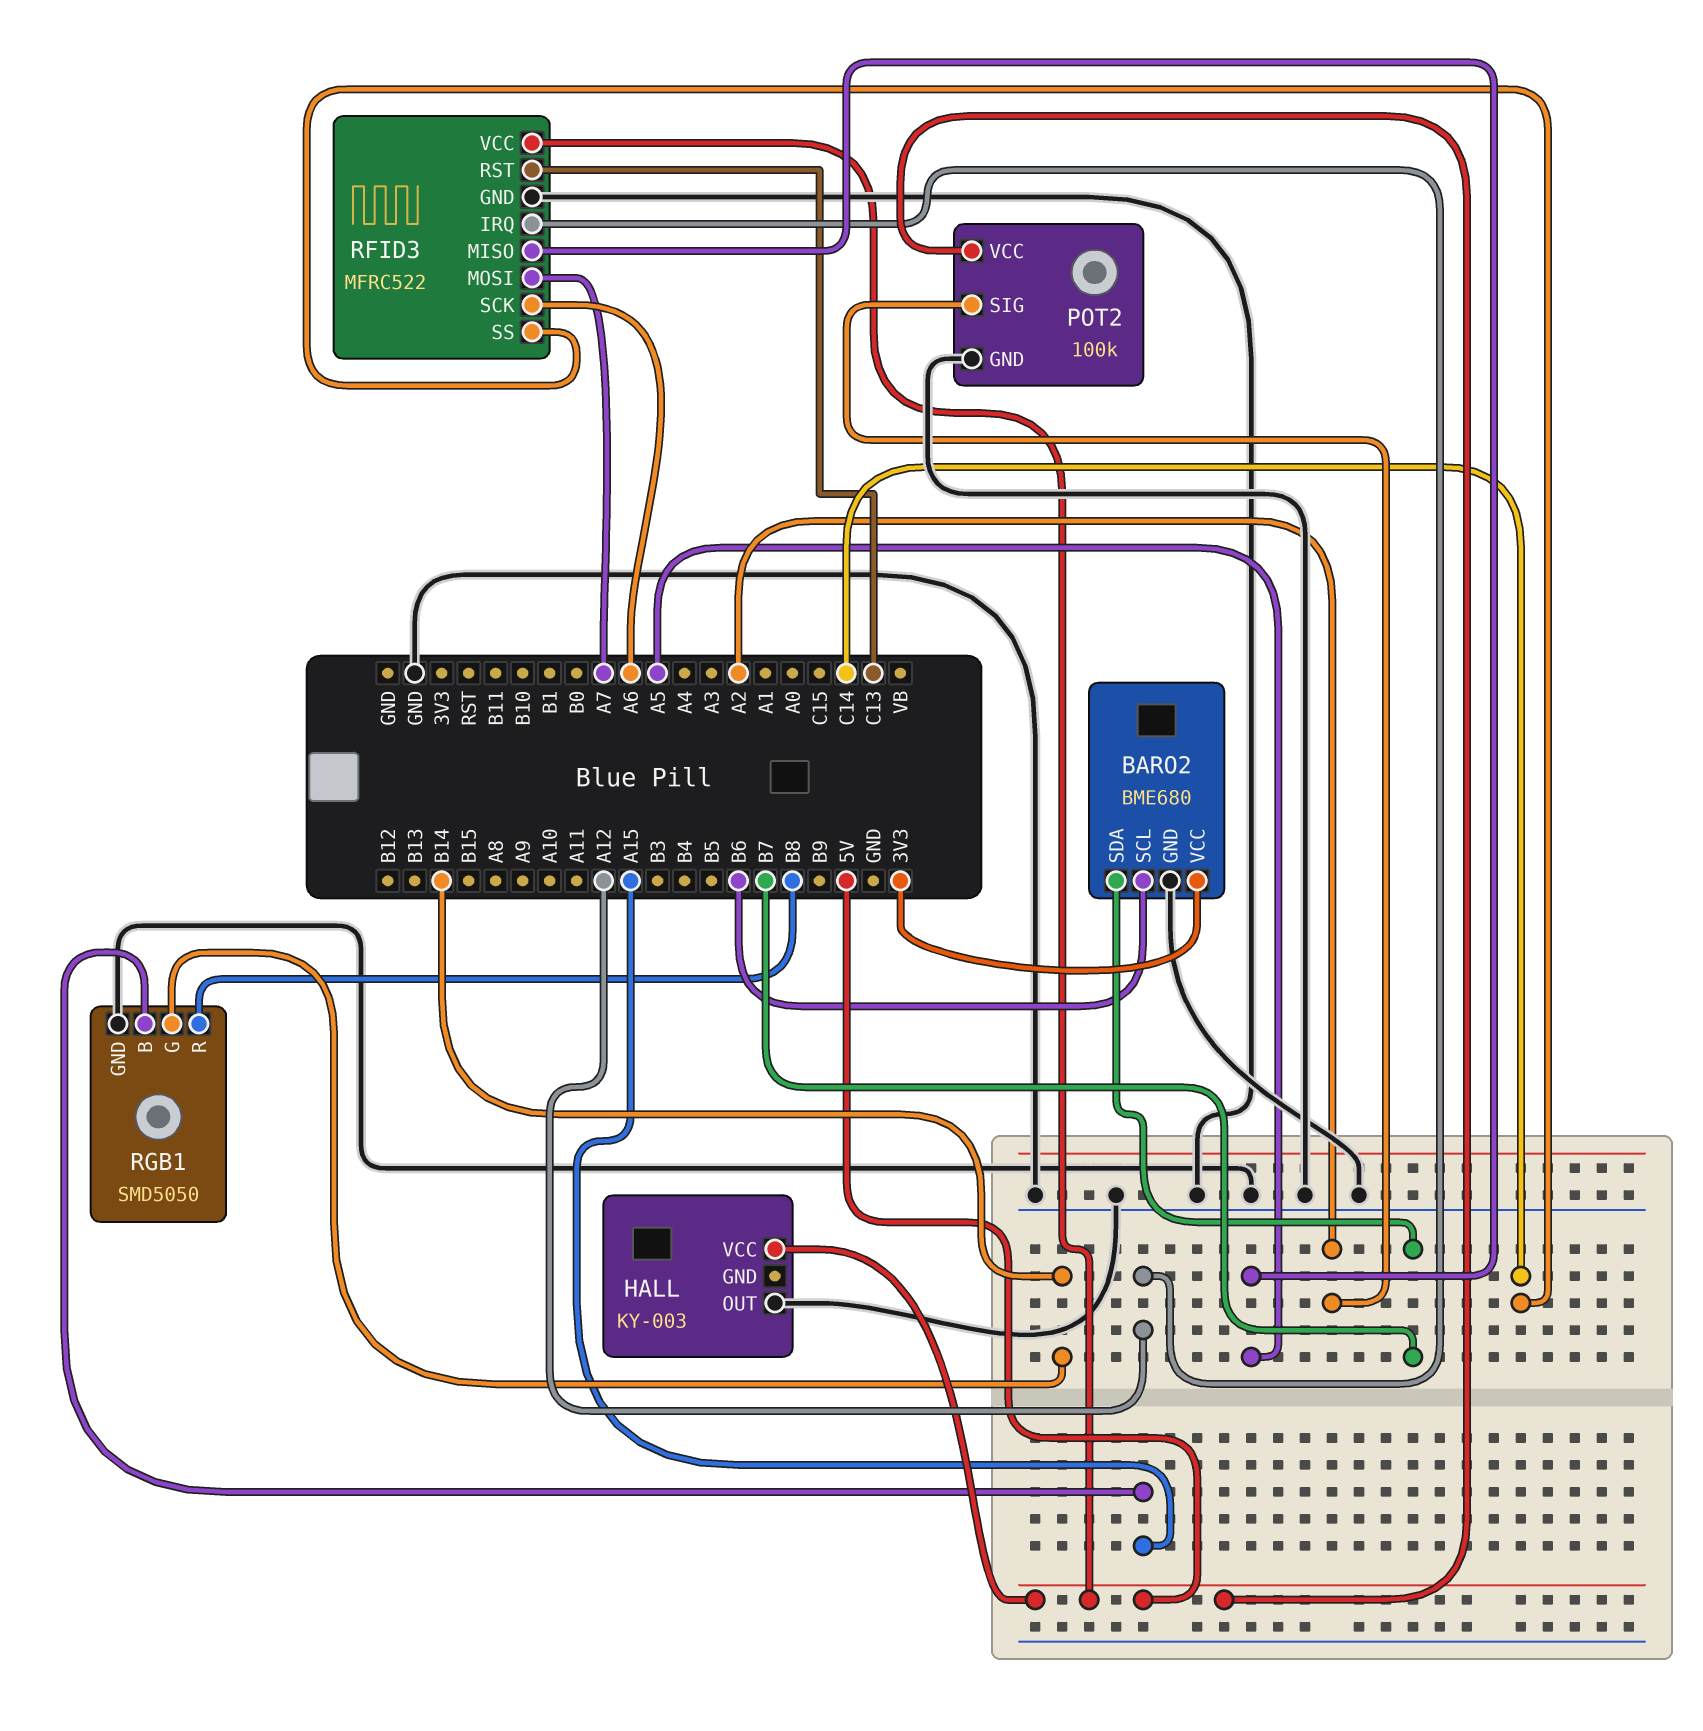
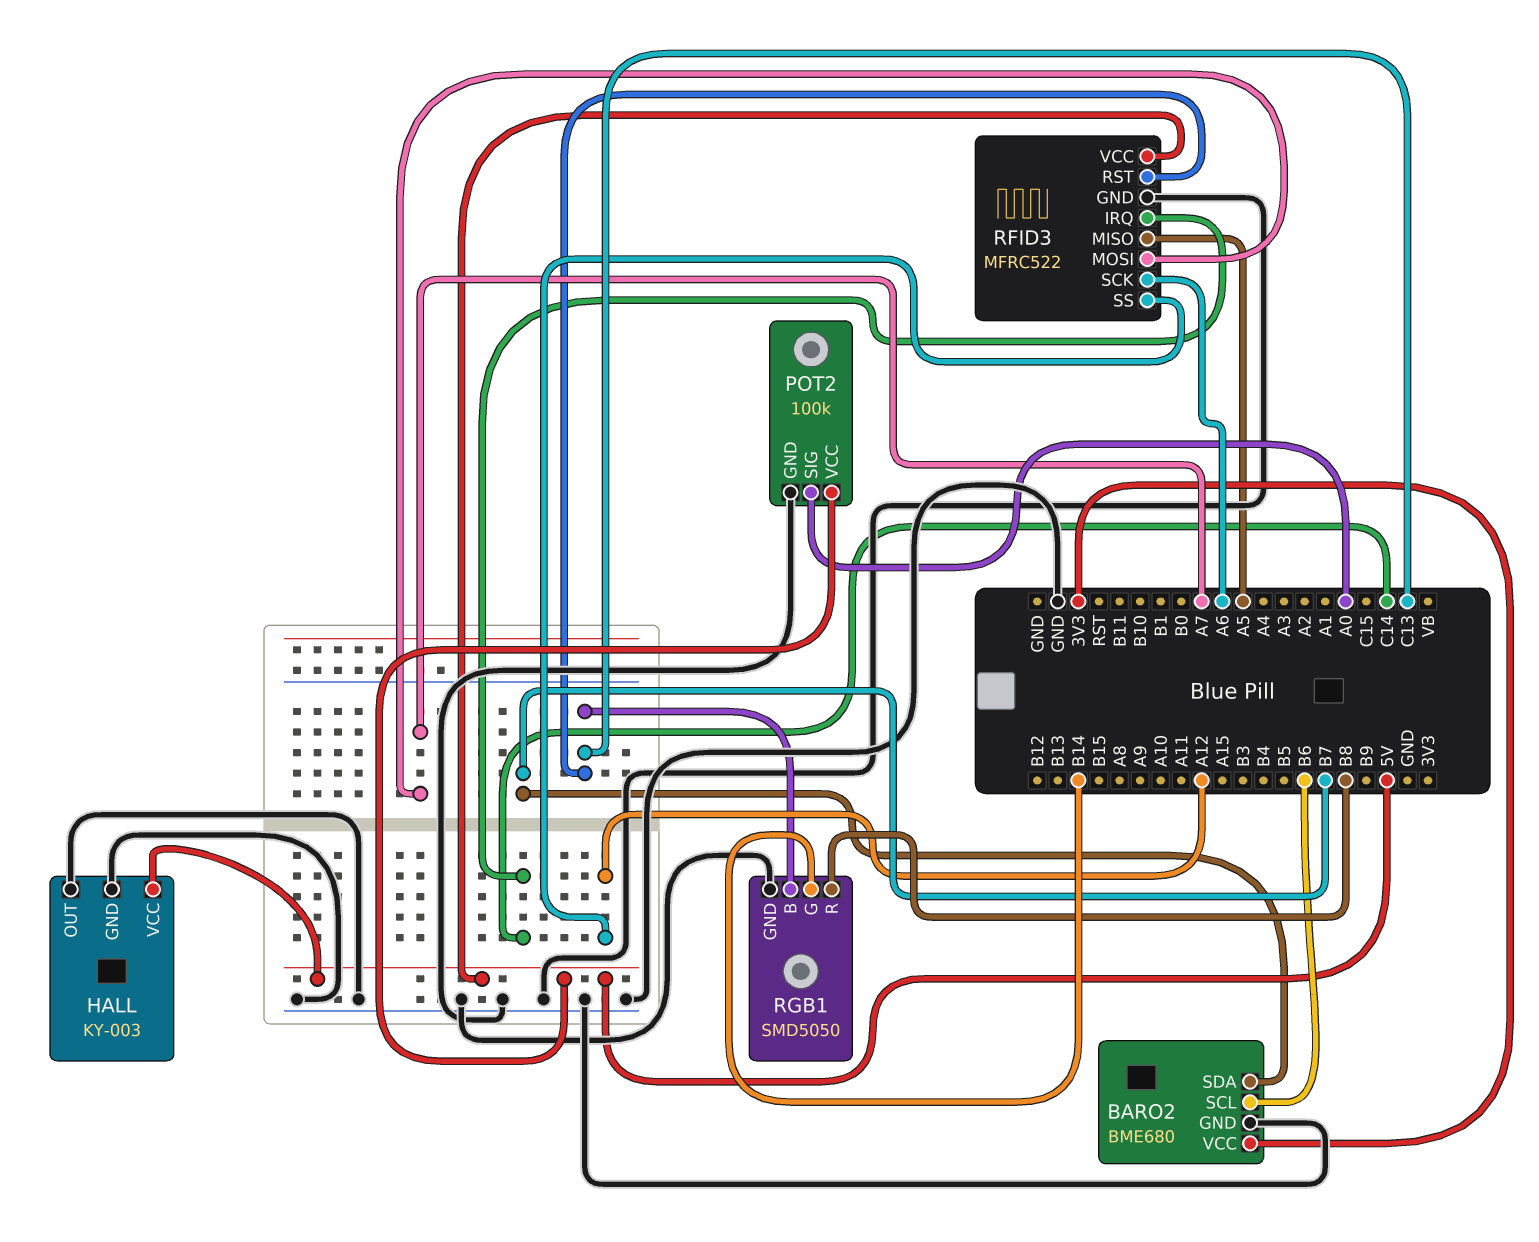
HALL pin GND: none -> GND
POT2 pin SIG: A2 -> A0
RFID3 pin IRQ: A12 -> C14
RFID3 pin SS: C14 -> A12
RGB1 pin B: A15 -> C13

